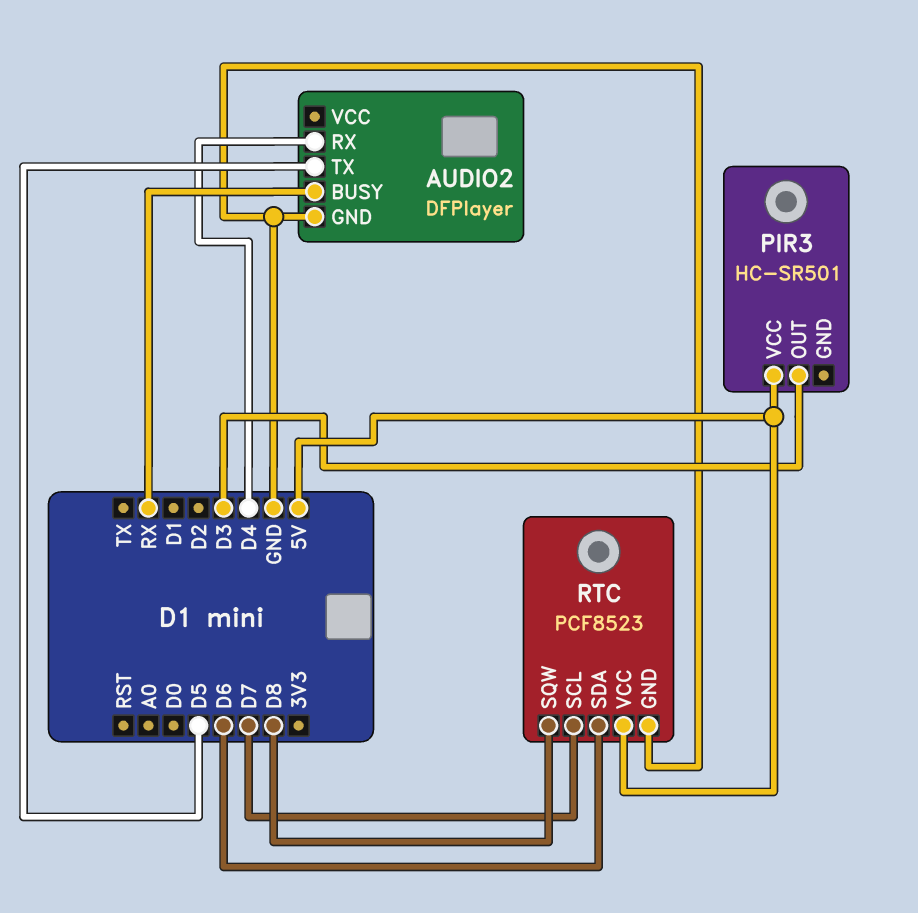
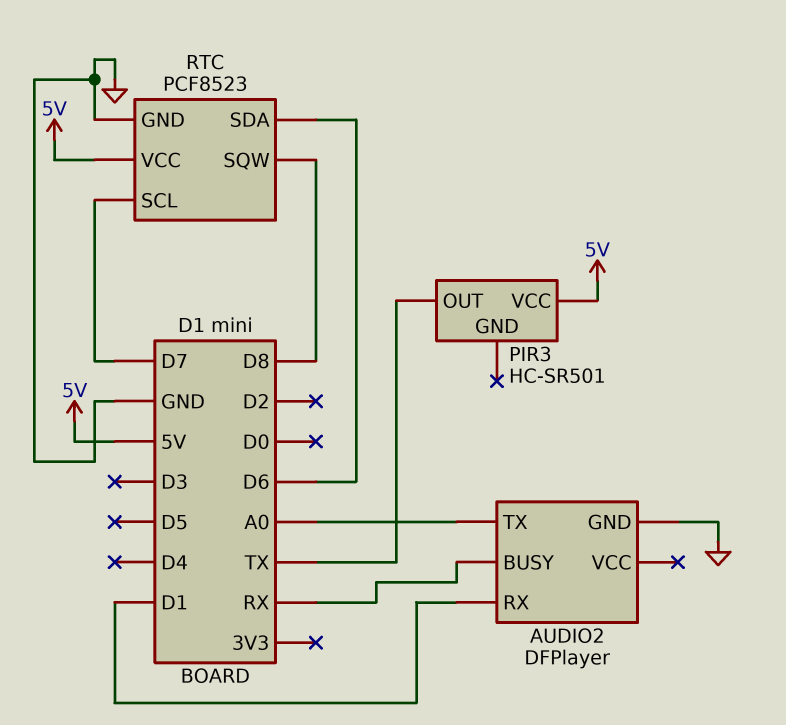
AUDIO2 pin RX: D4 -> D1
AUDIO2 pin TX: D5 -> A0
PIR3 pin OUT: D3 -> TX

